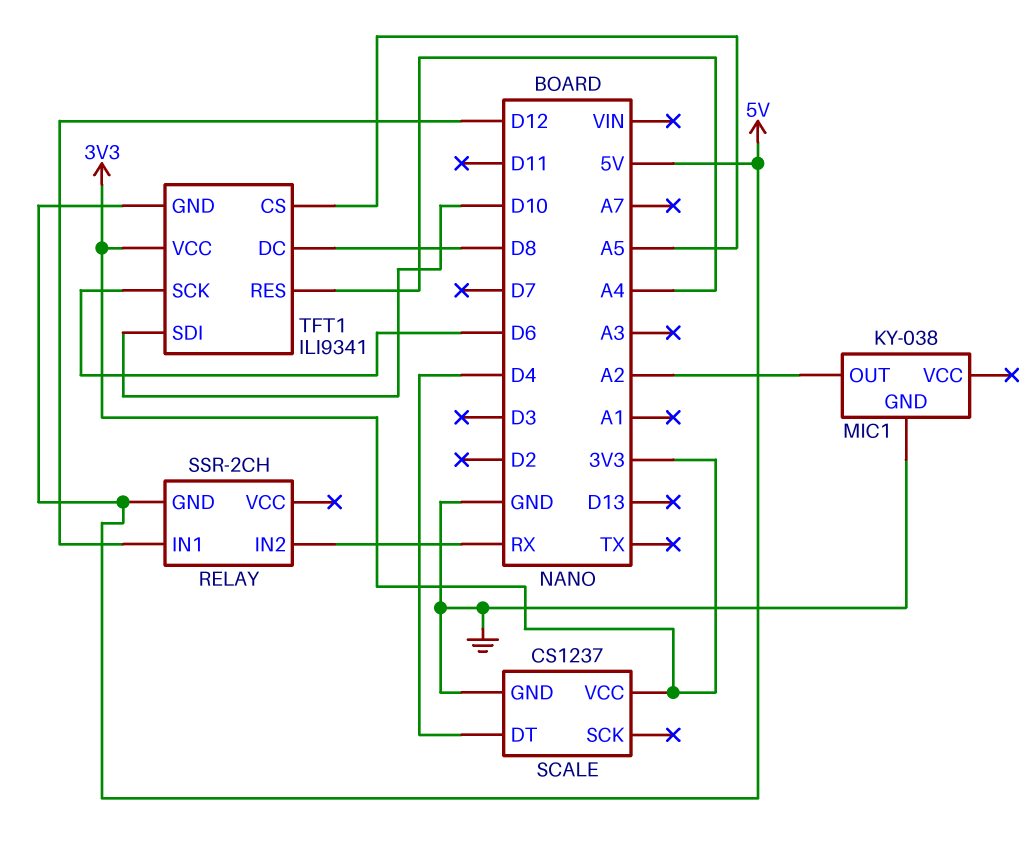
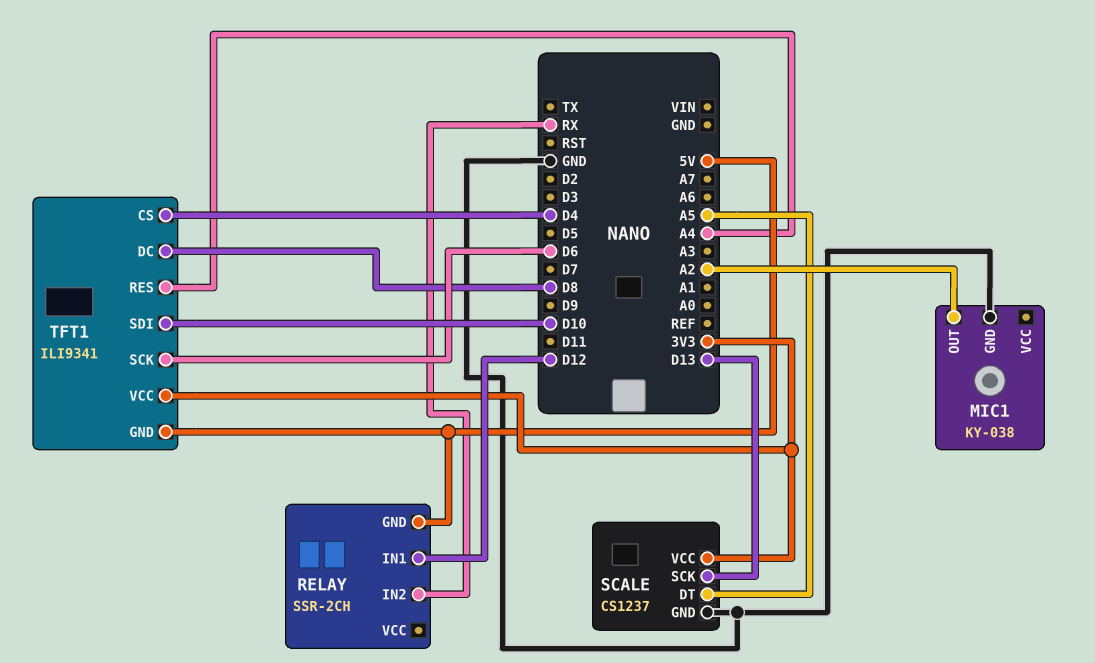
SCALE pin DT: D4 -> A5
SCALE pin SCK: none -> D13
TFT1 pin CS: A5 -> D4

